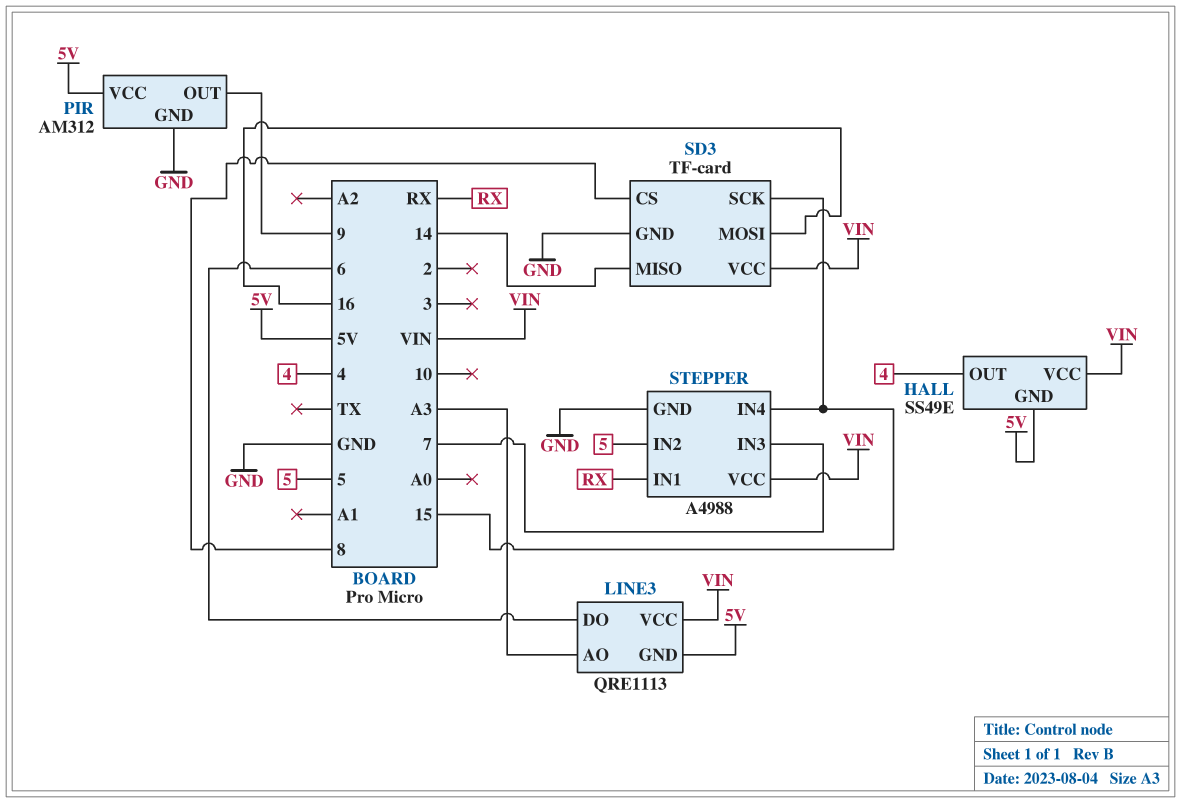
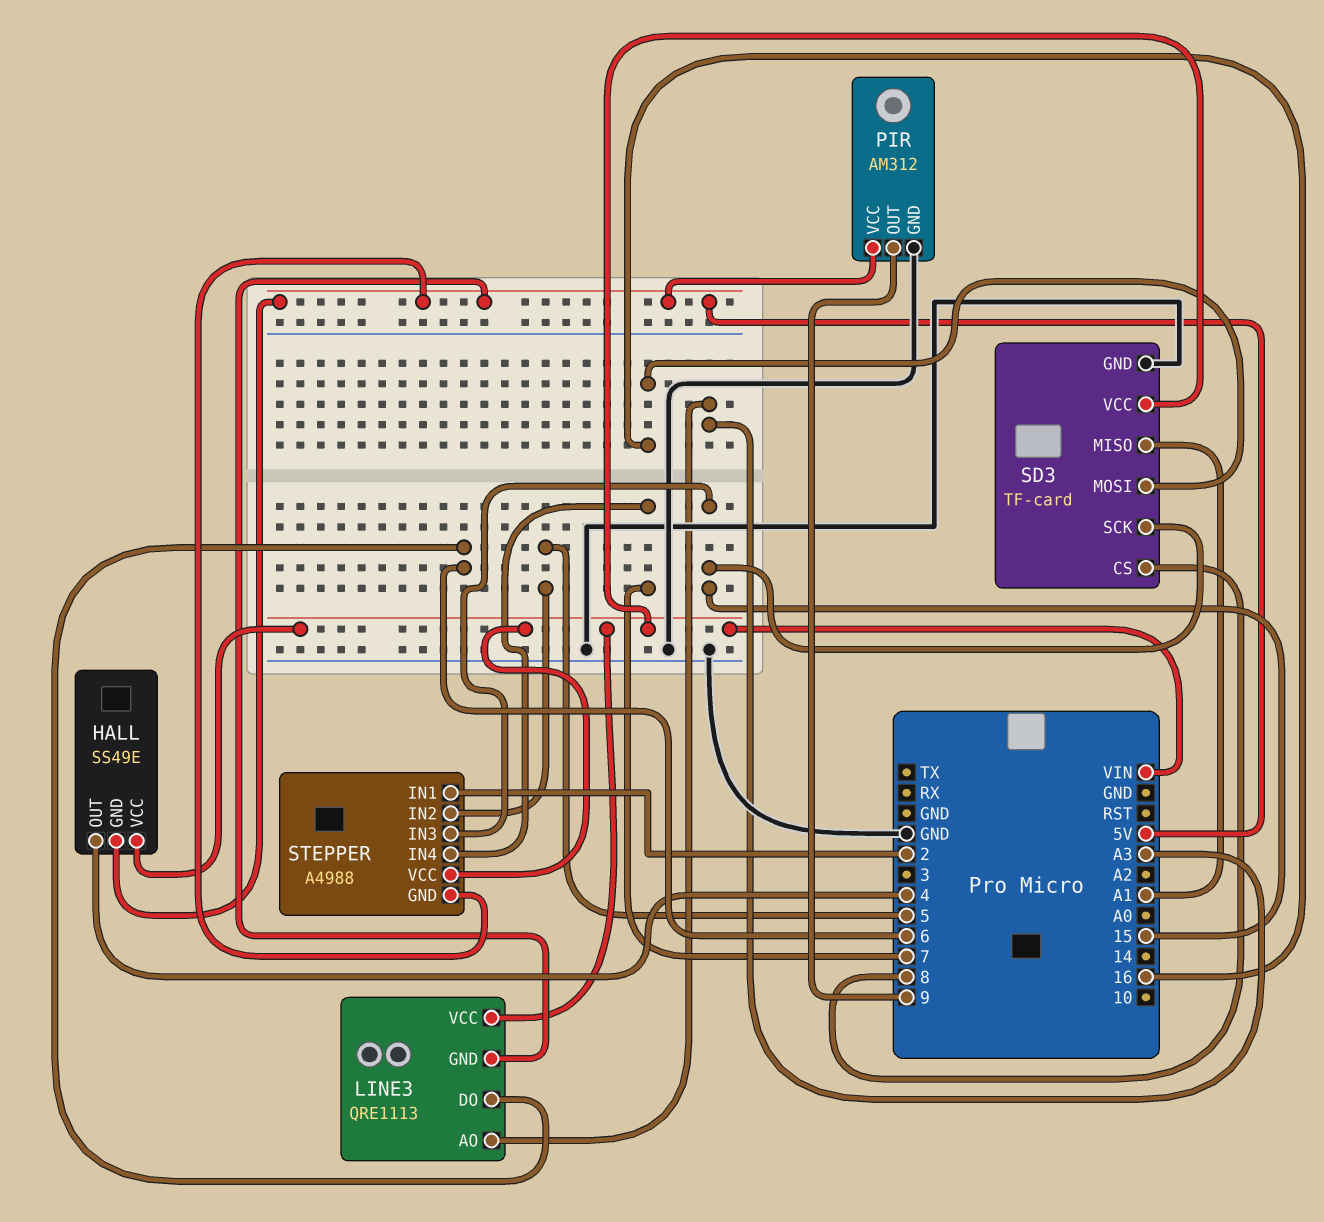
SD3 pin MISO: 14 -> A1
STEPPER pin GND: GND -> 5V
STEPPER pin IN1: RX -> 2
STEPPER pin IN3: 7 -> 15
STEPPER pin IN4: 15 -> 7

